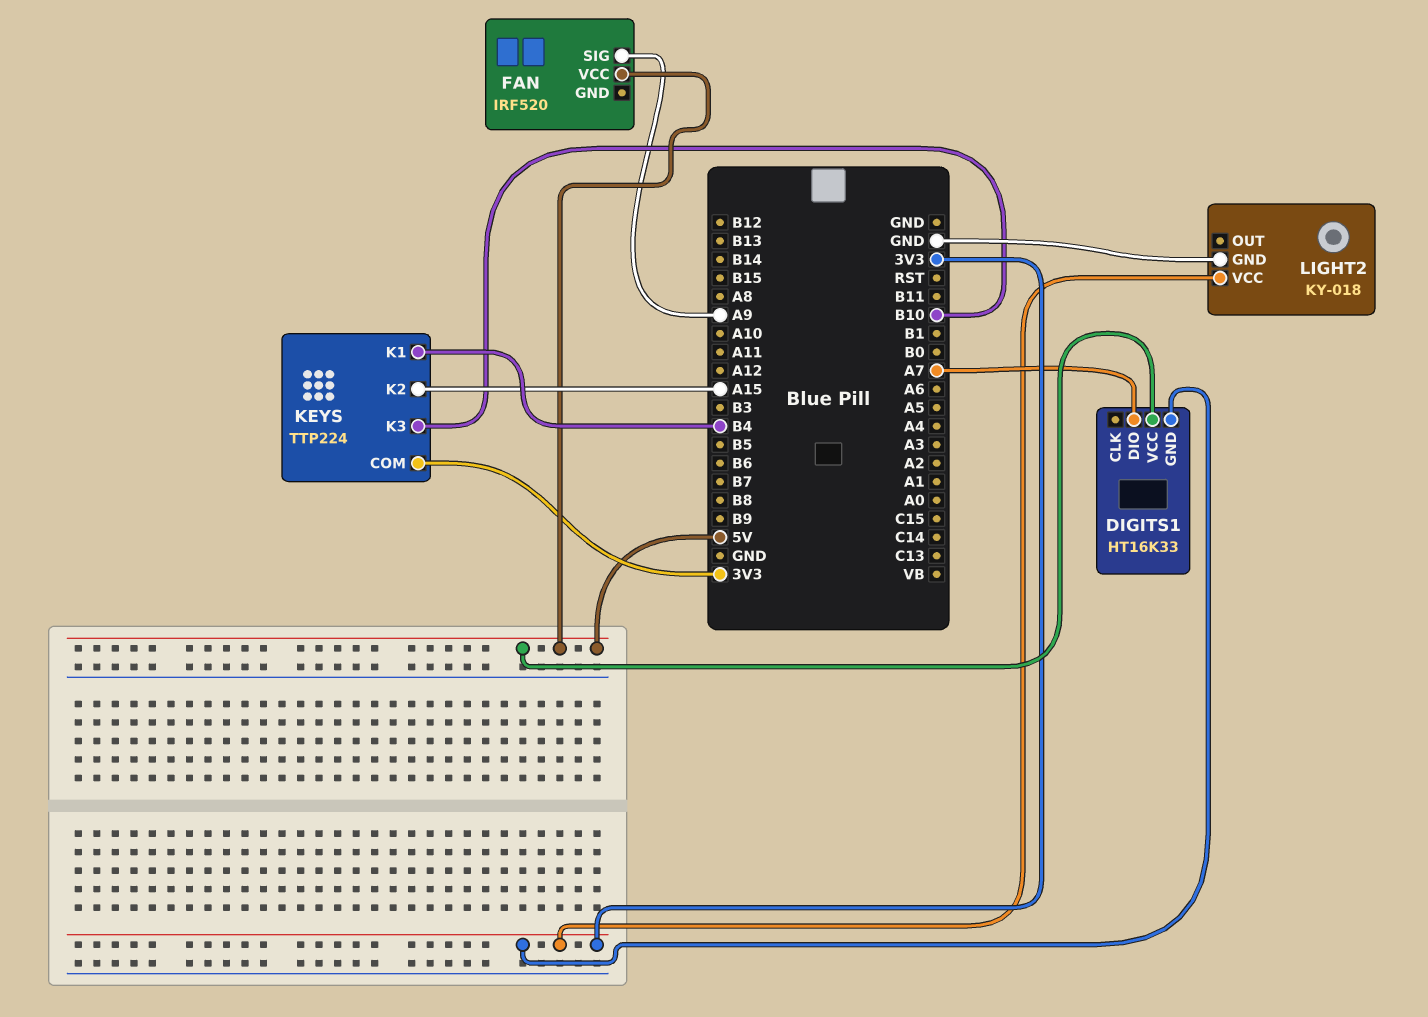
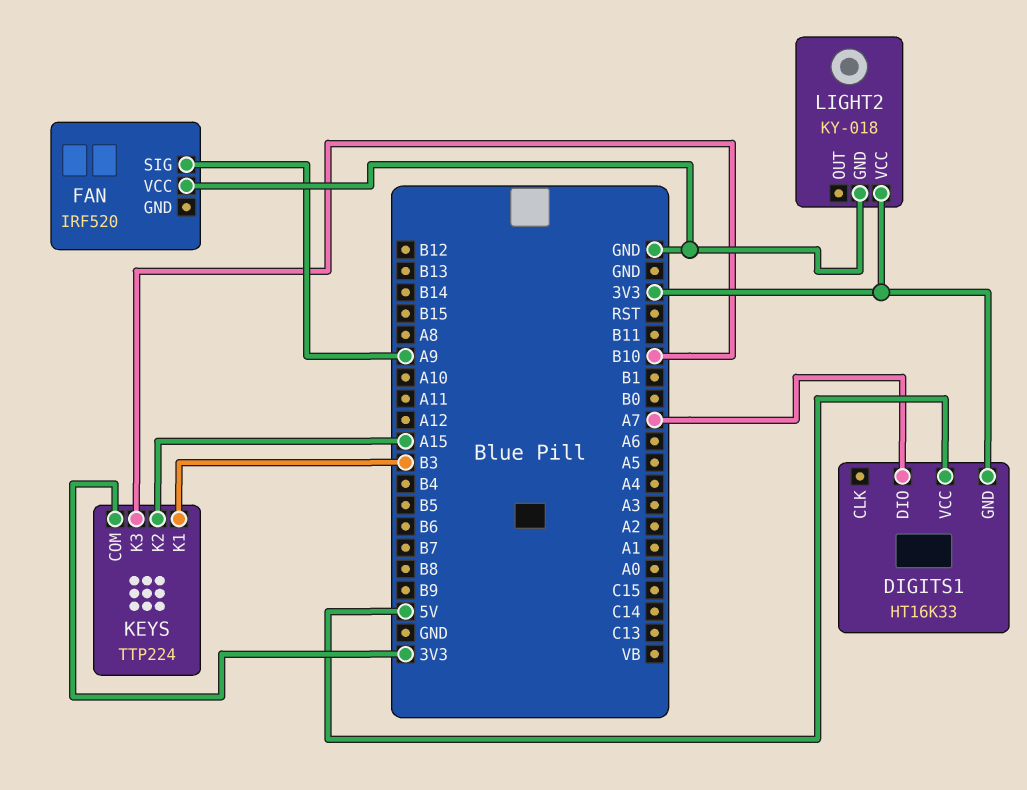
FAN pin VCC: 5V -> GND
KEYS pin K1: B4 -> B3

